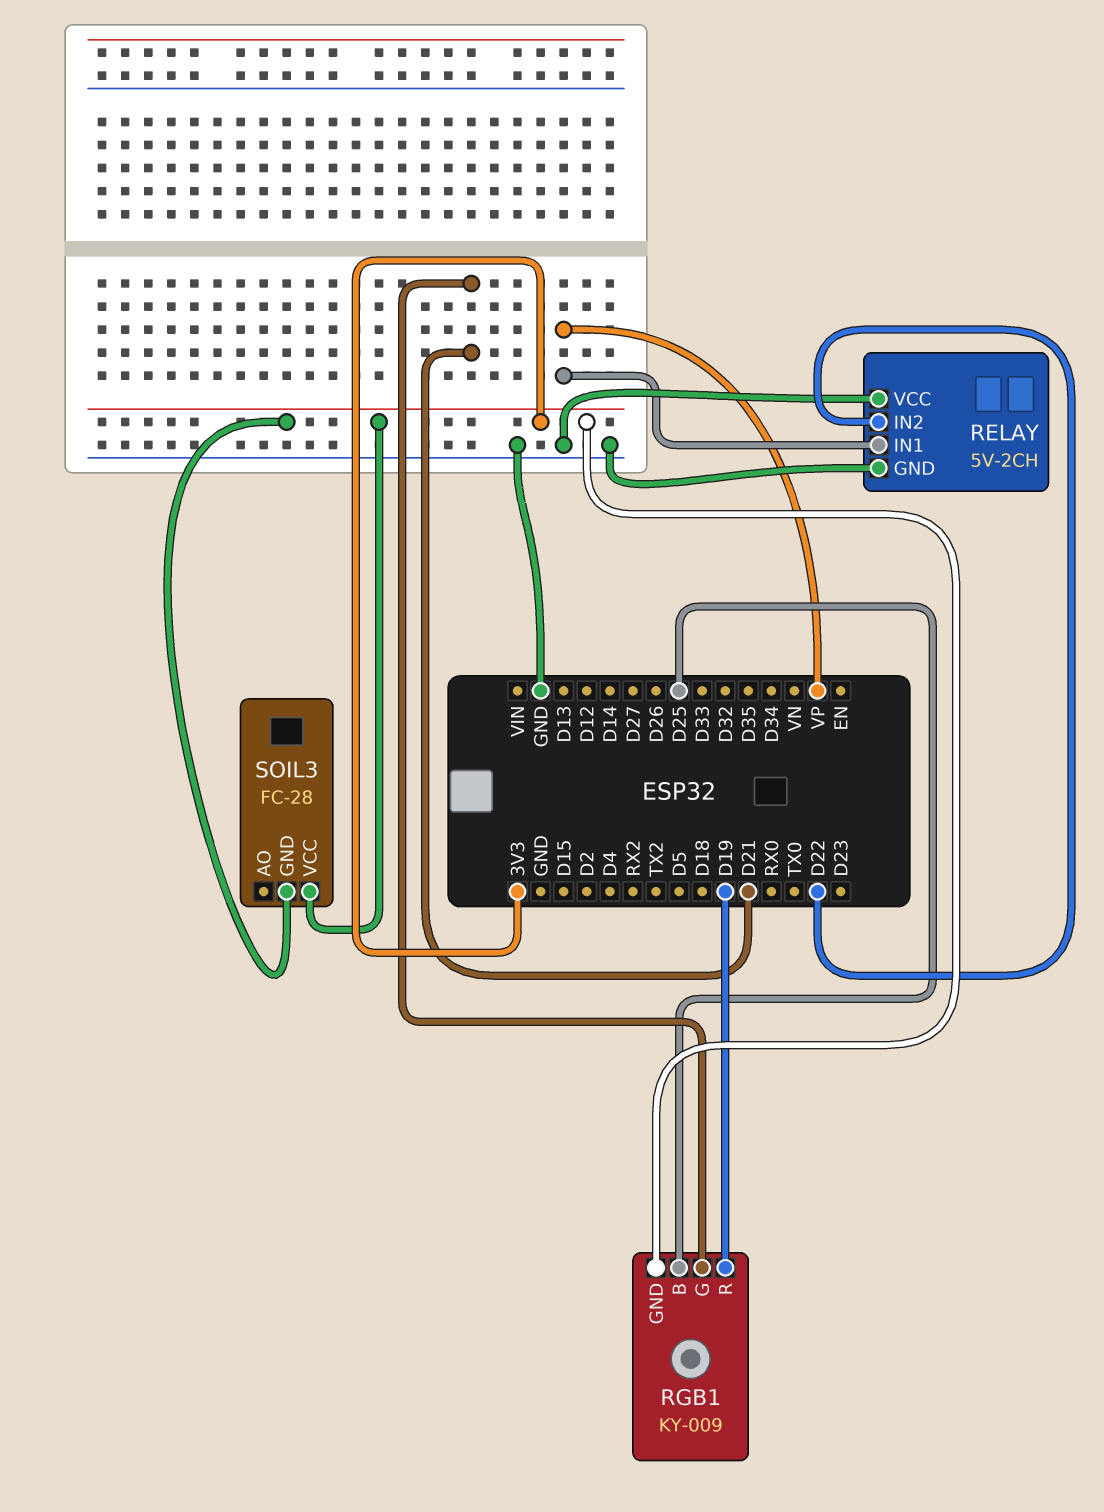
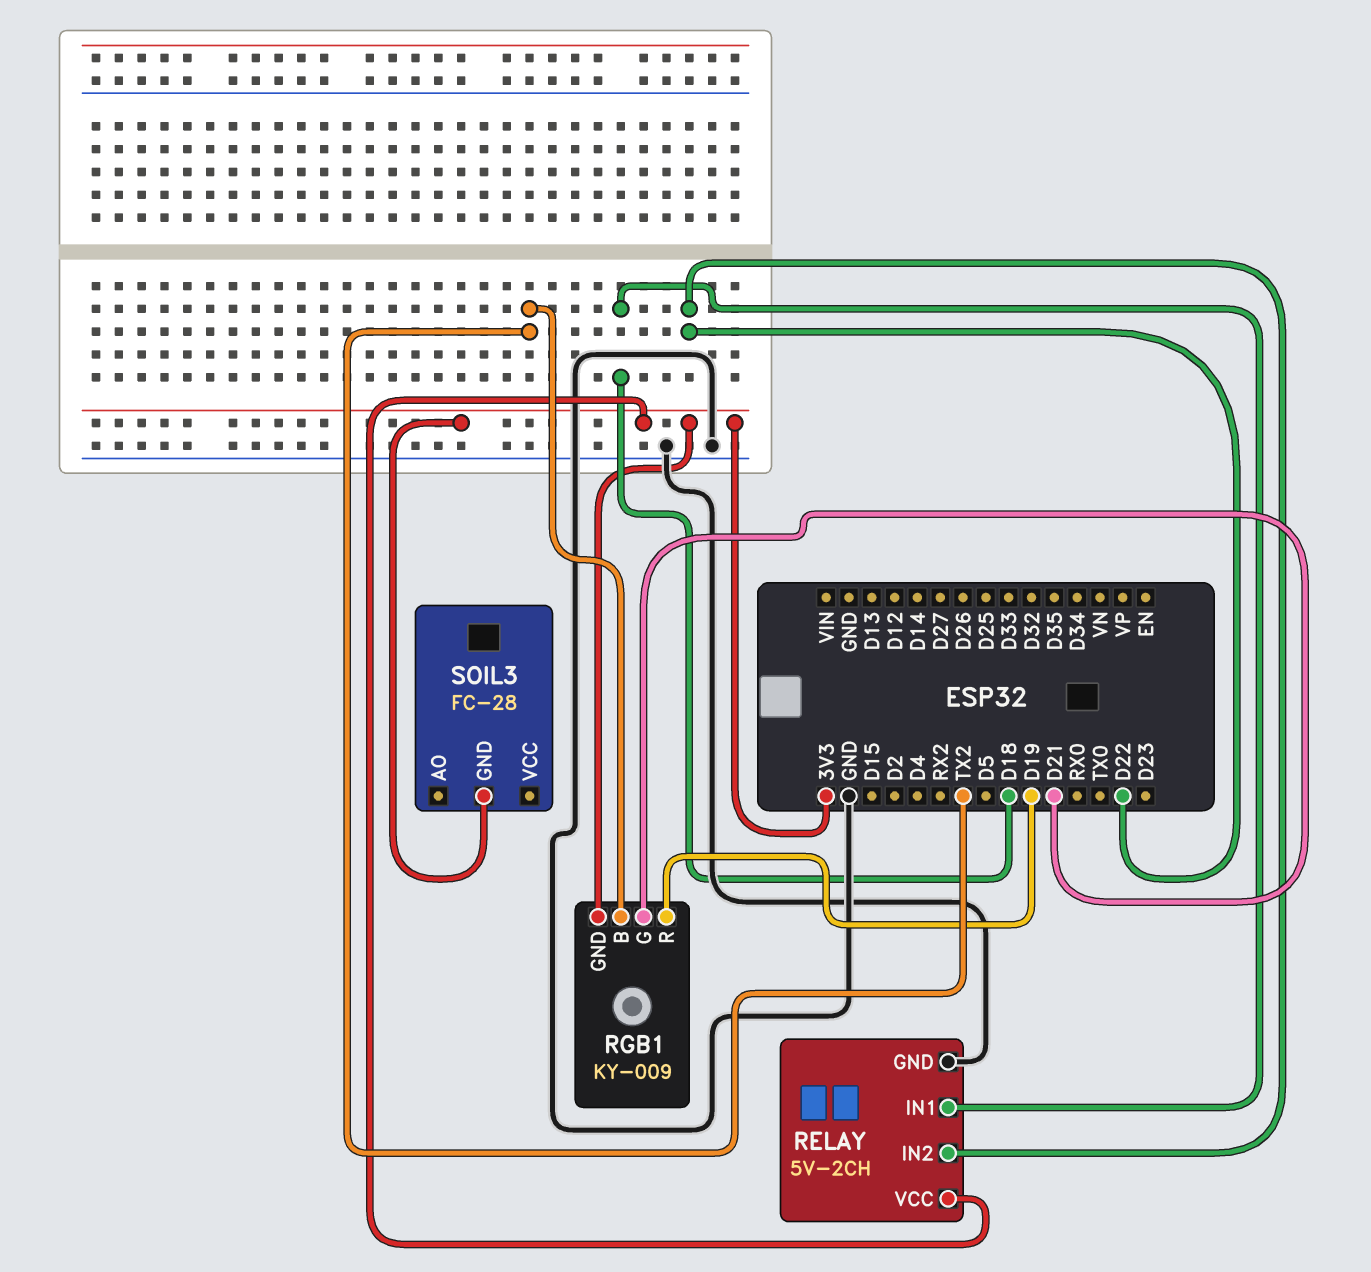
RELAY pin IN1: VP -> D18
RELAY pin VCC: GND -> 3V3
RGB1 pin B: D25 -> TX2
SOIL3 pin VCC: 3V3 -> none

